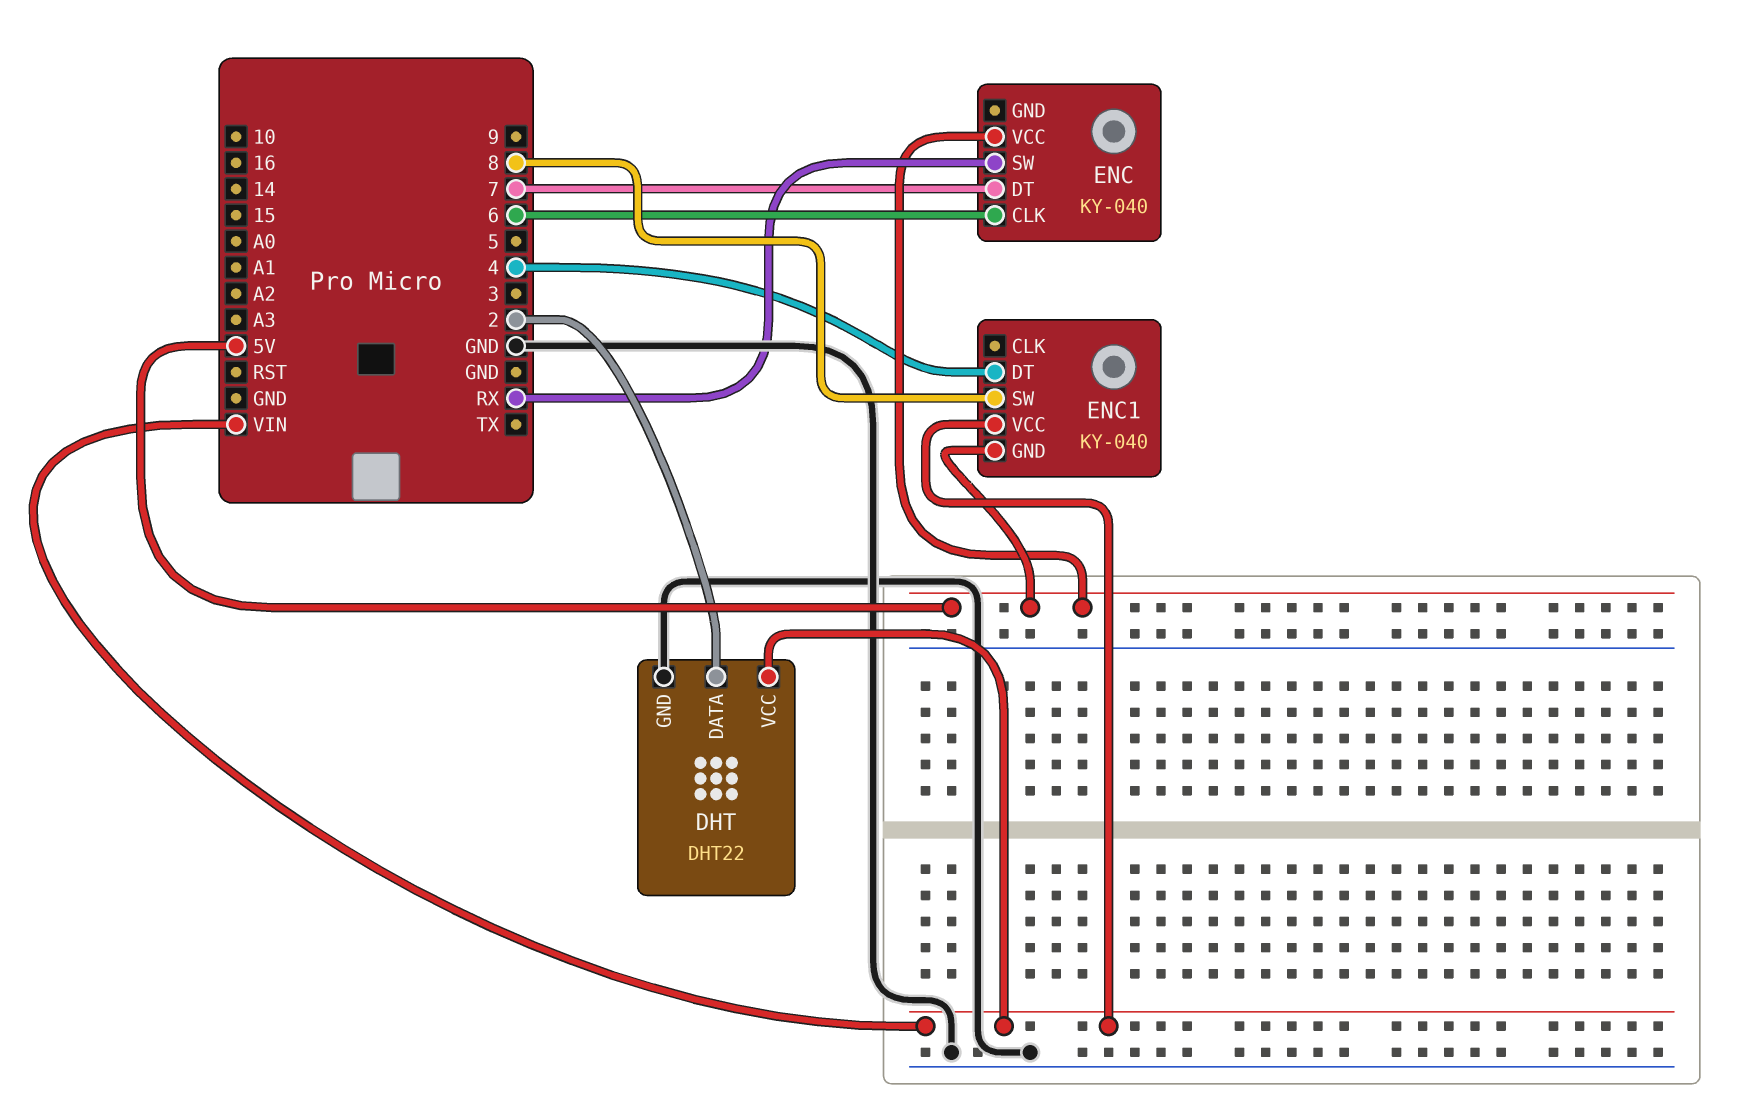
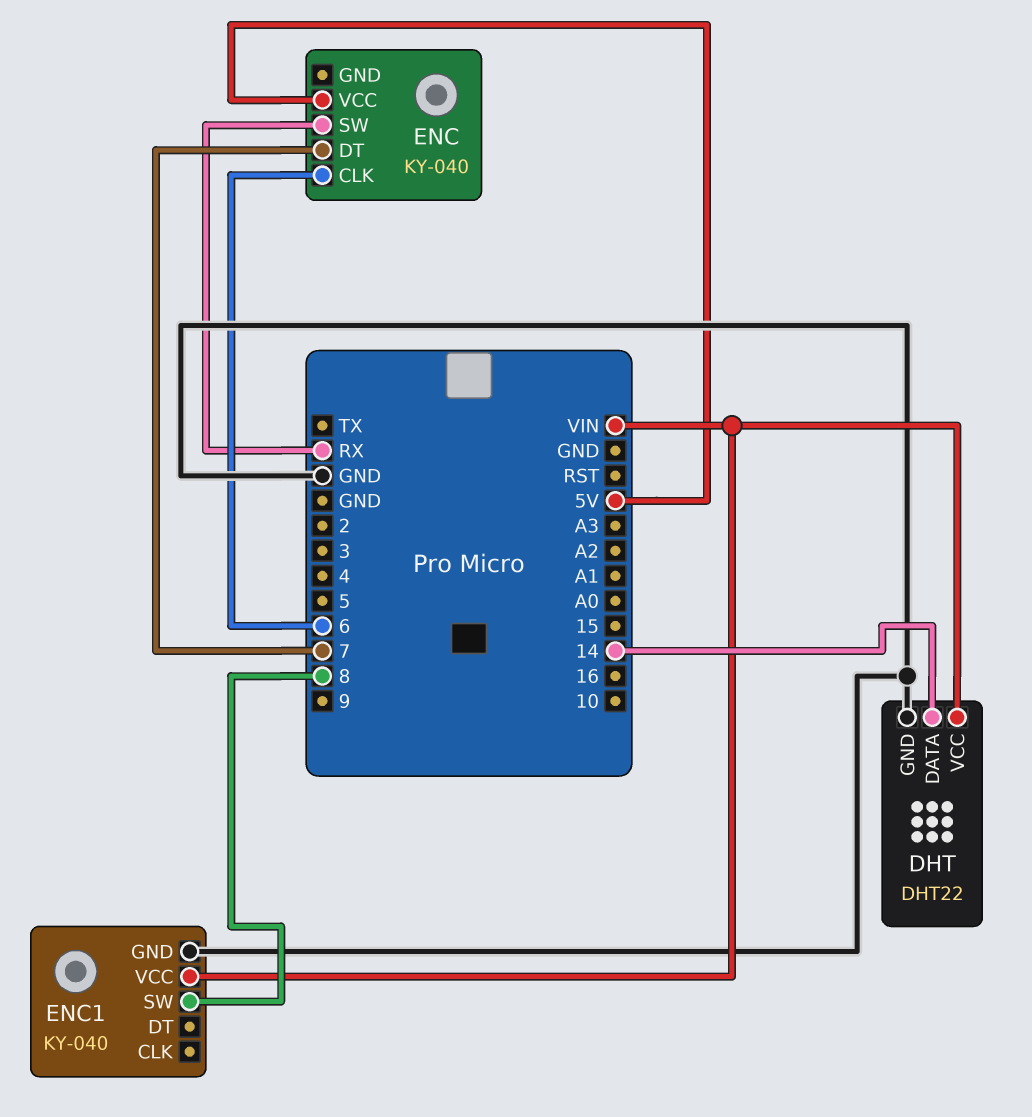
DHT pin DATA: 2 -> 14
ENC1 pin DT: 4 -> none
ENC1 pin GND: 5V -> GND

